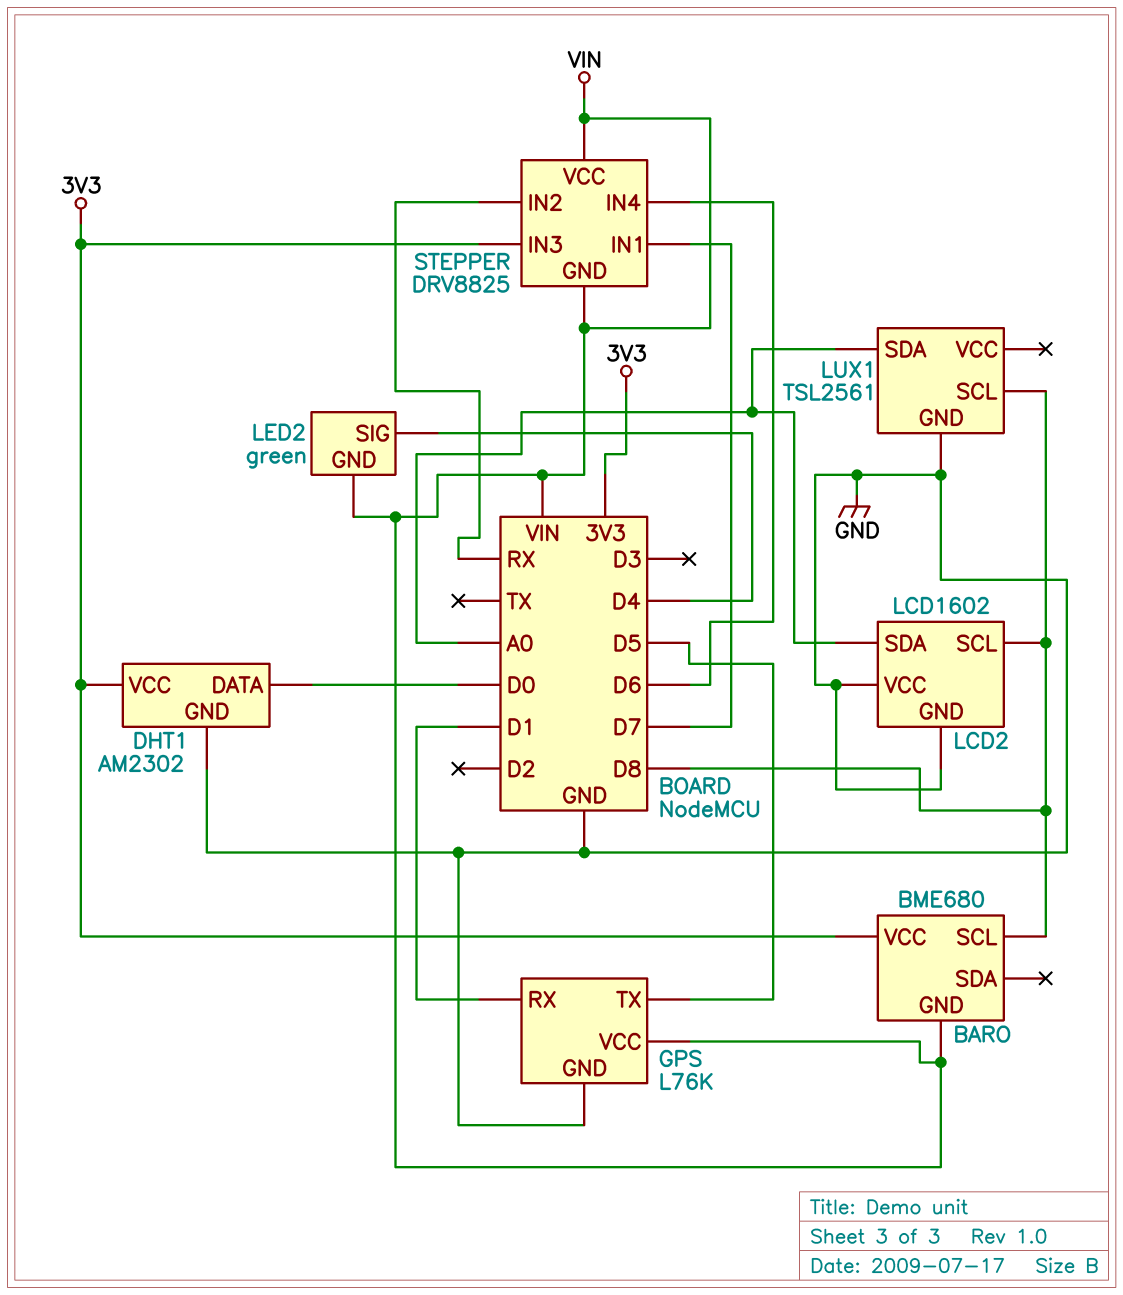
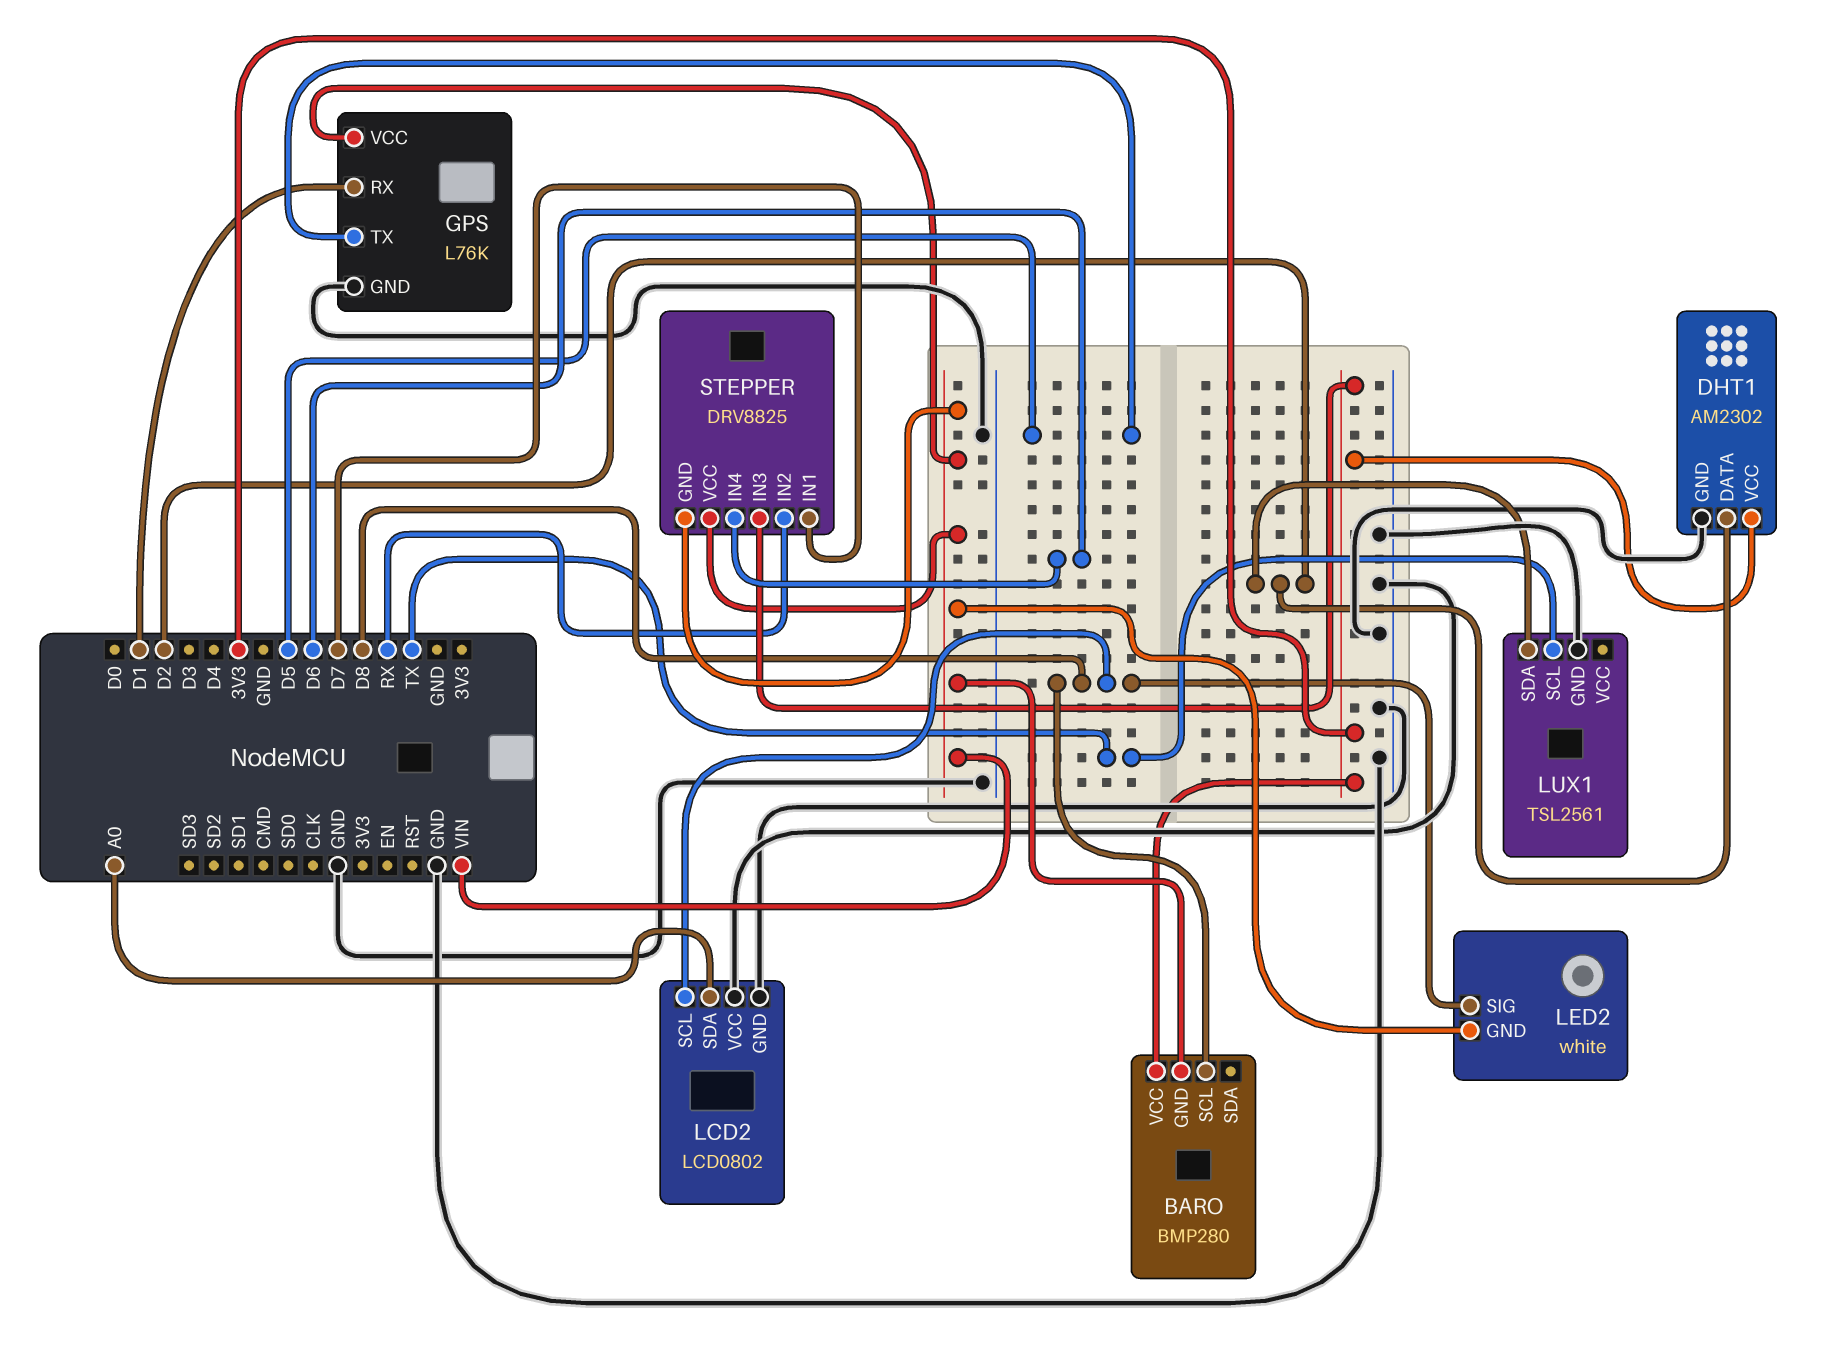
BARO: BME680 -> BMP280
DHT1 pin DATA: D0 -> D2
LCD2: LCD1602 -> LCD0802
LED2: green -> white
LED2 pin SIG: D4 -> D8
LUX1 pin SCL: D8 -> TX
LUX1 pin SDA: A0 -> D2

